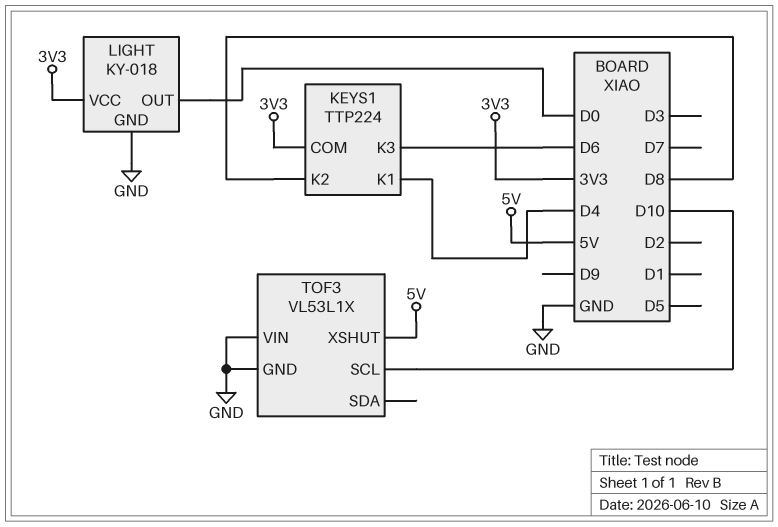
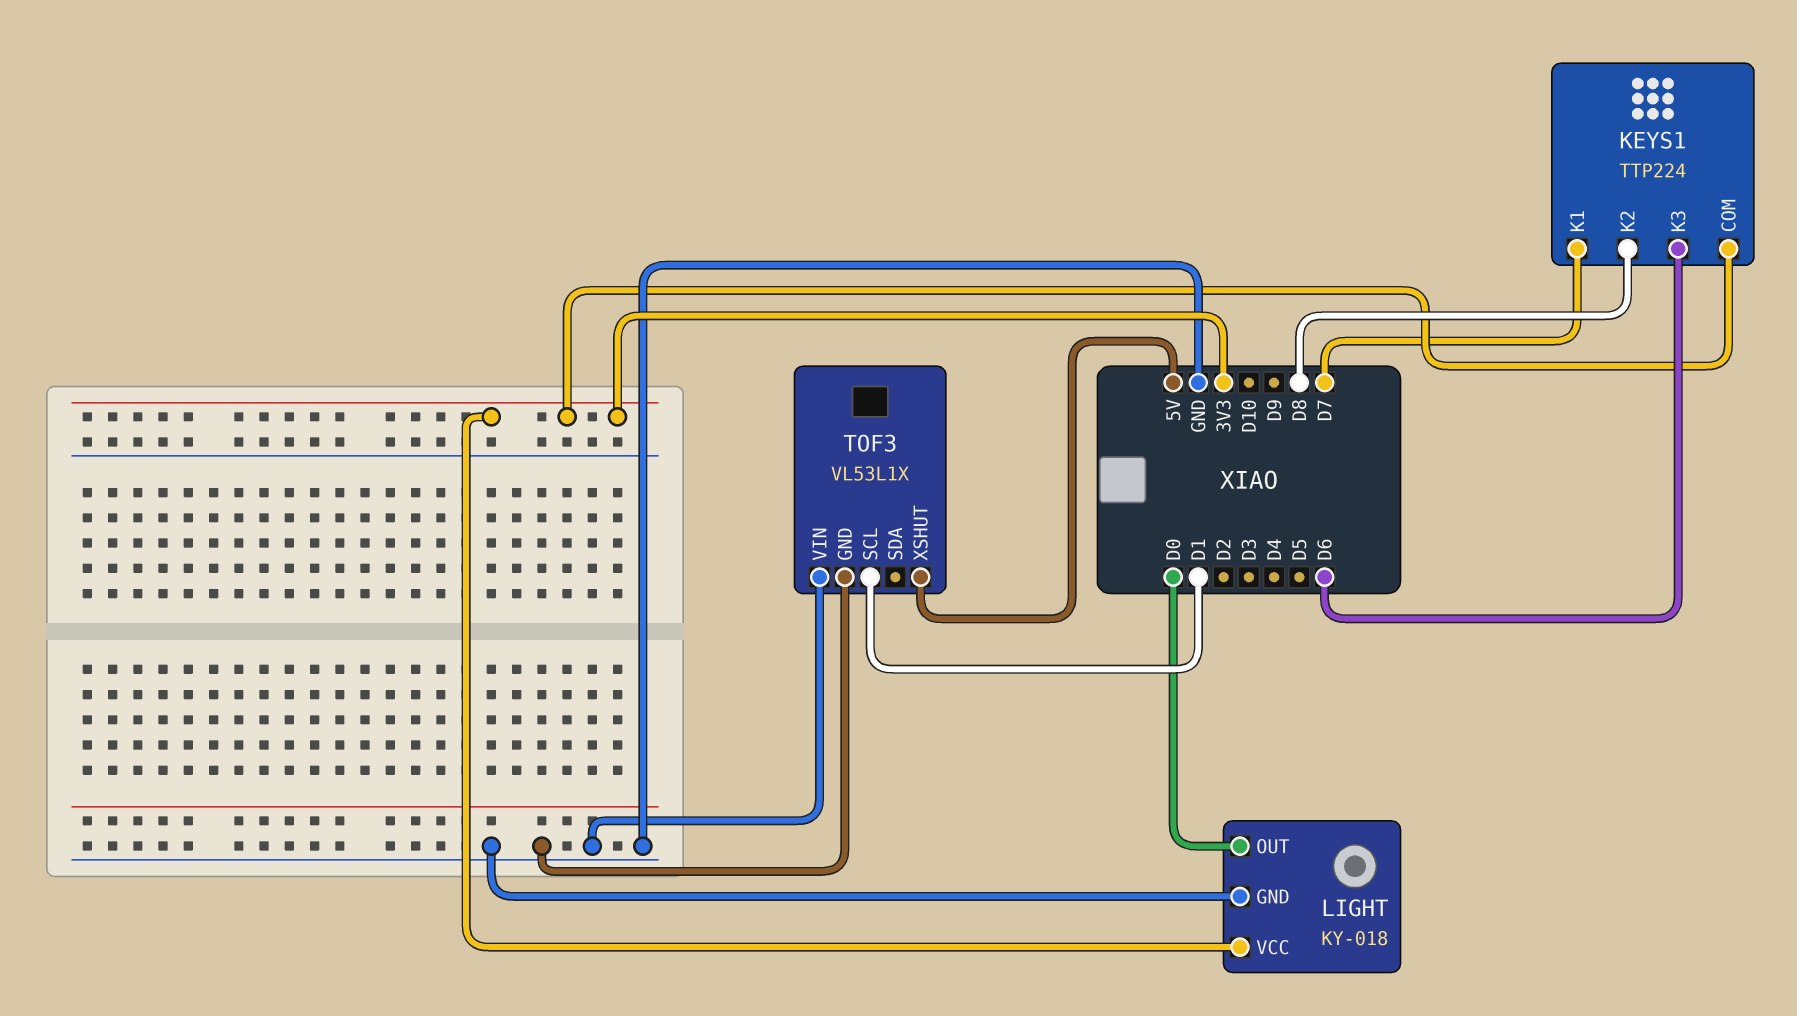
KEYS1 pin K1: D4 -> D7
TOF3 pin SCL: D10 -> D1

